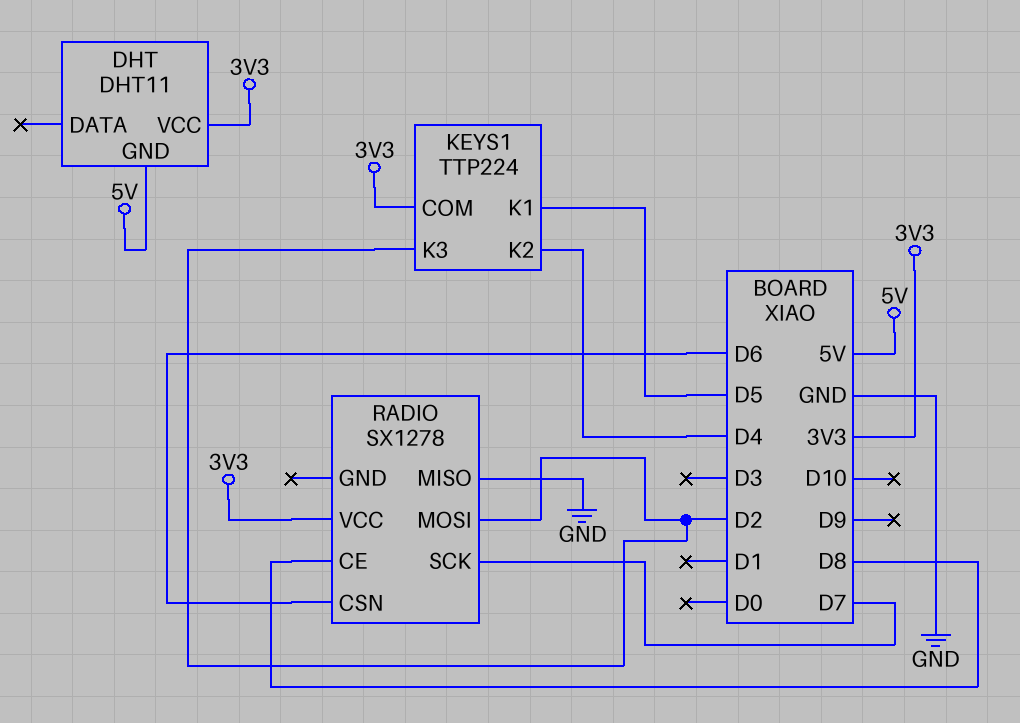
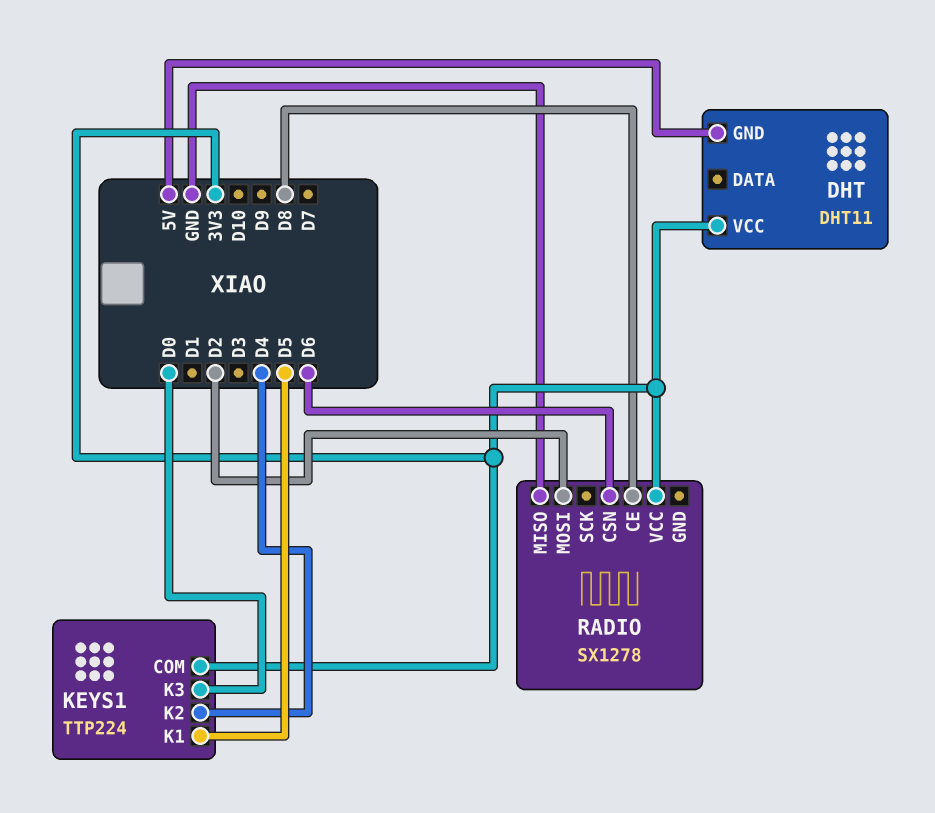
KEYS1 pin K3: D2 -> D0
RADIO pin SCK: D7 -> none

